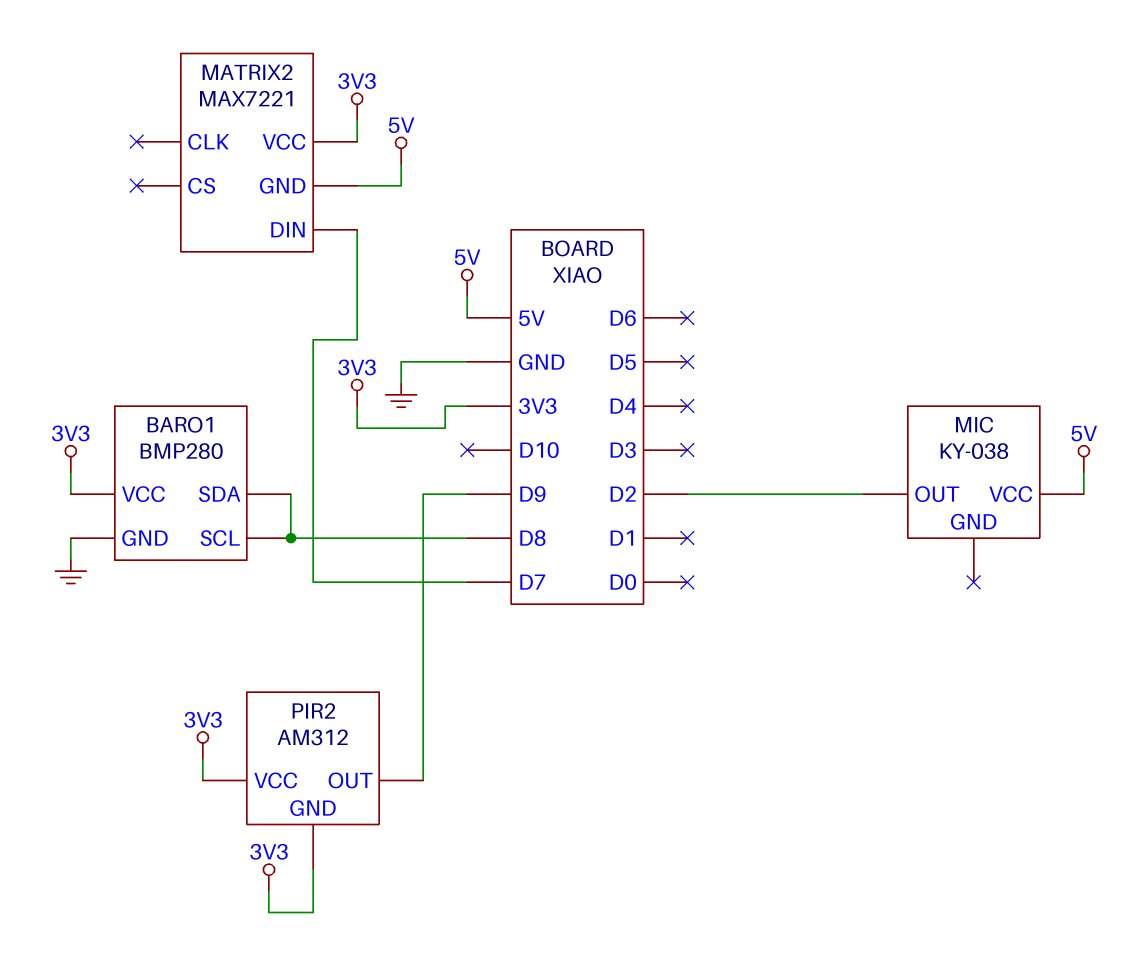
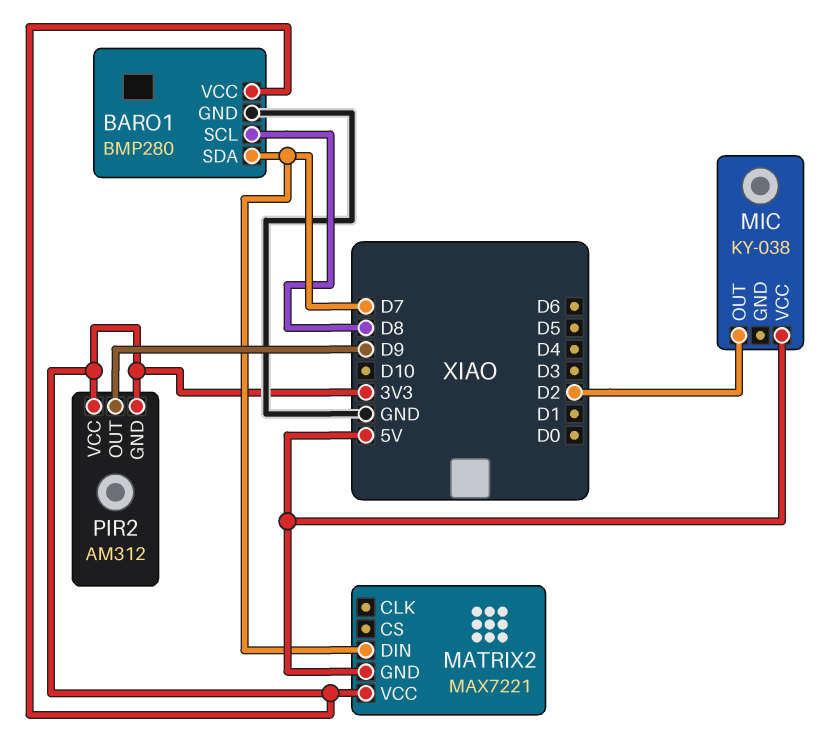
BARO1 pin SDA: D8 -> D7

